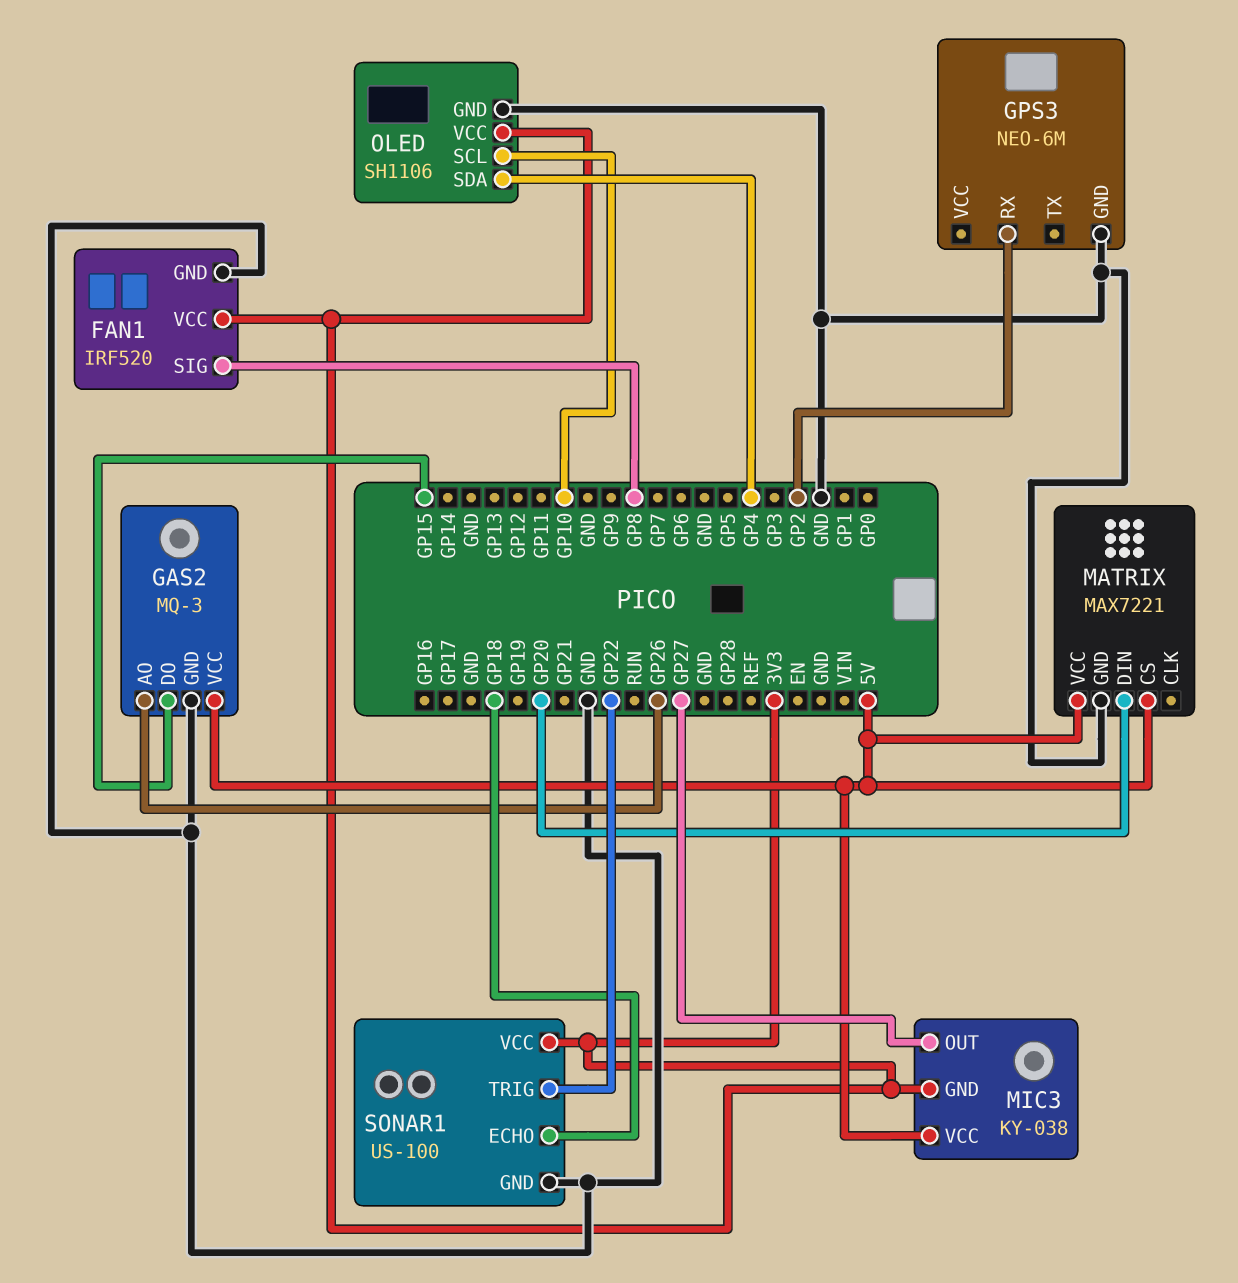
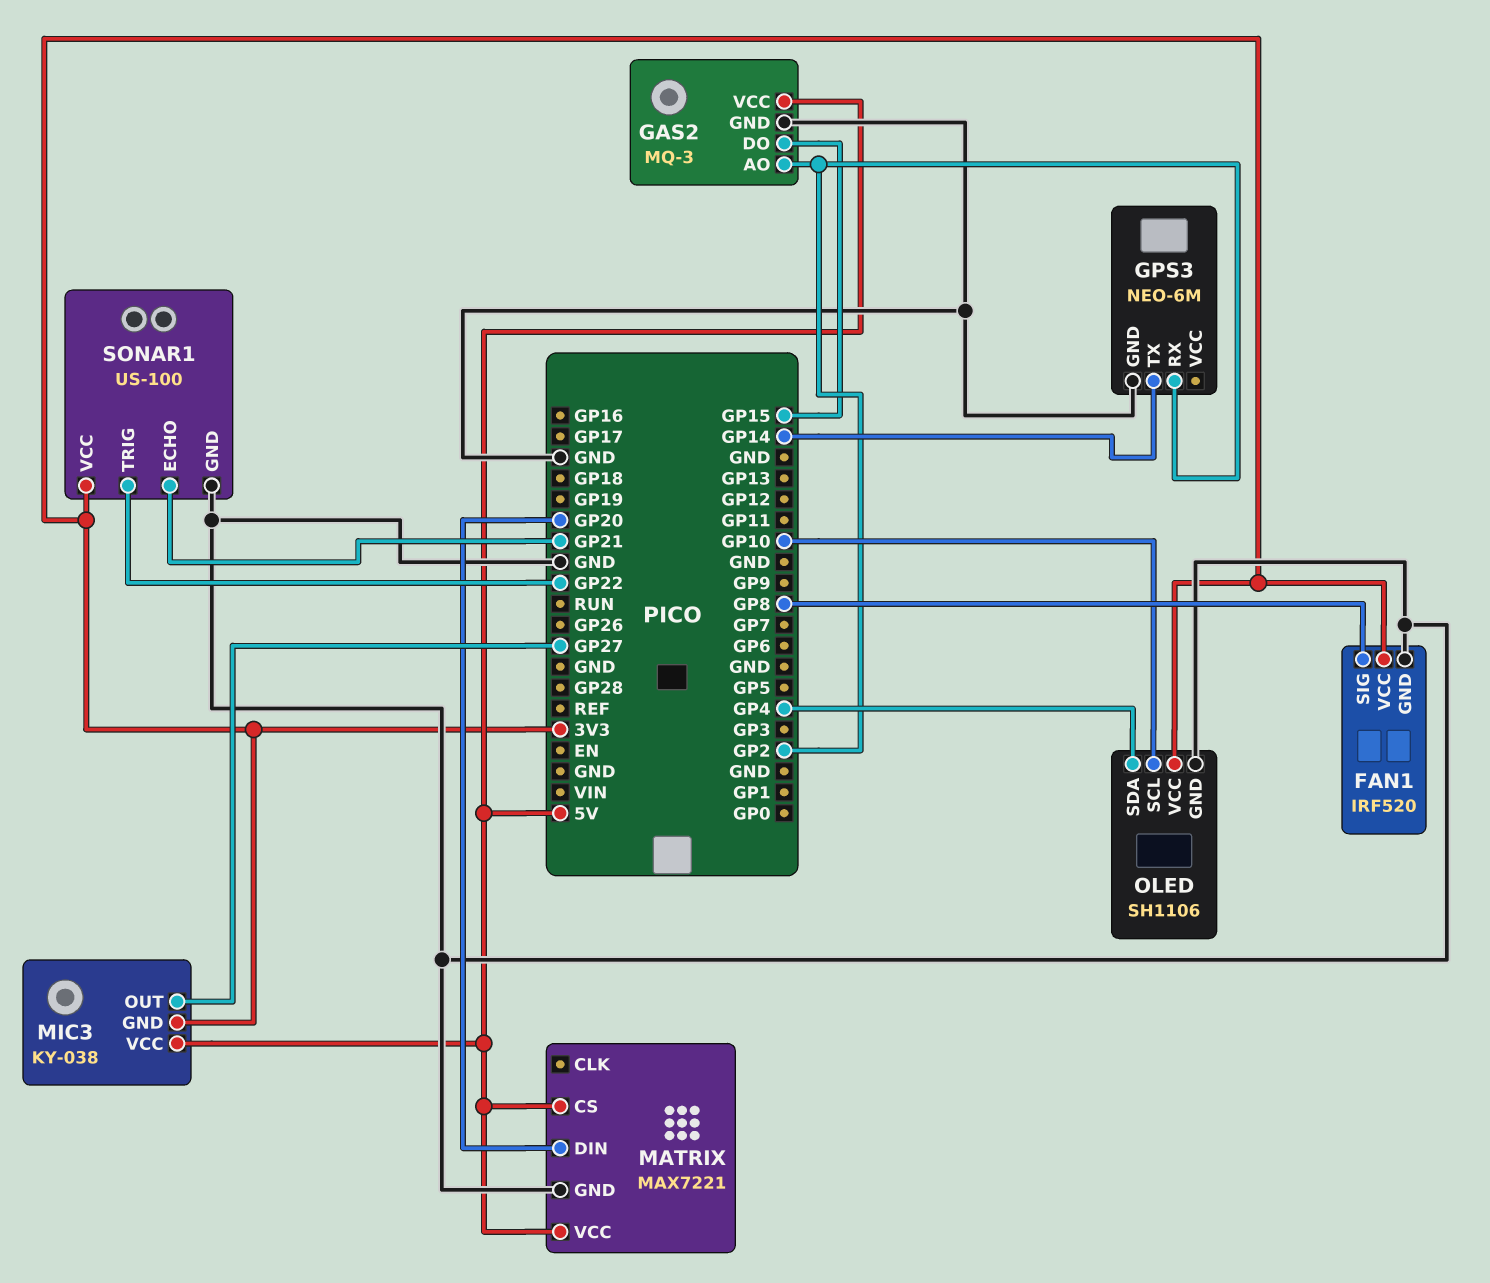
GAS2 pin AO: GP26 -> GP2
GPS3 pin TX: none -> GP14
SONAR1 pin ECHO: GP18 -> GP21

